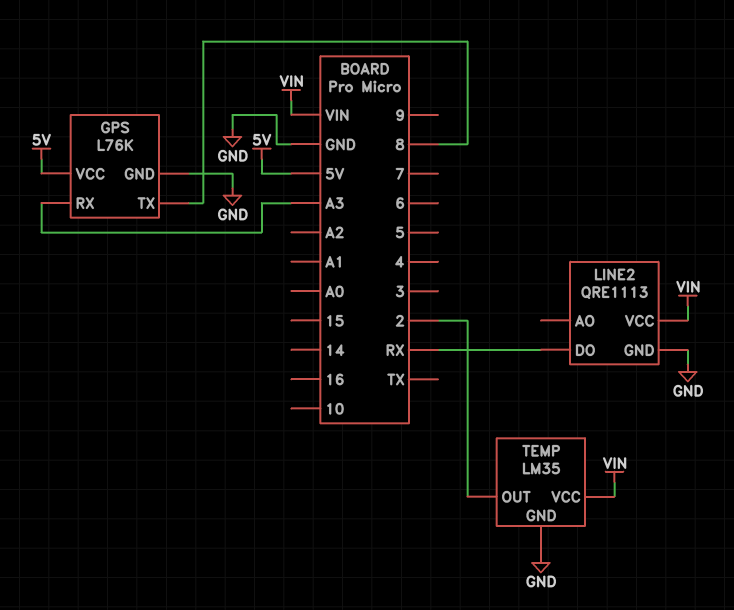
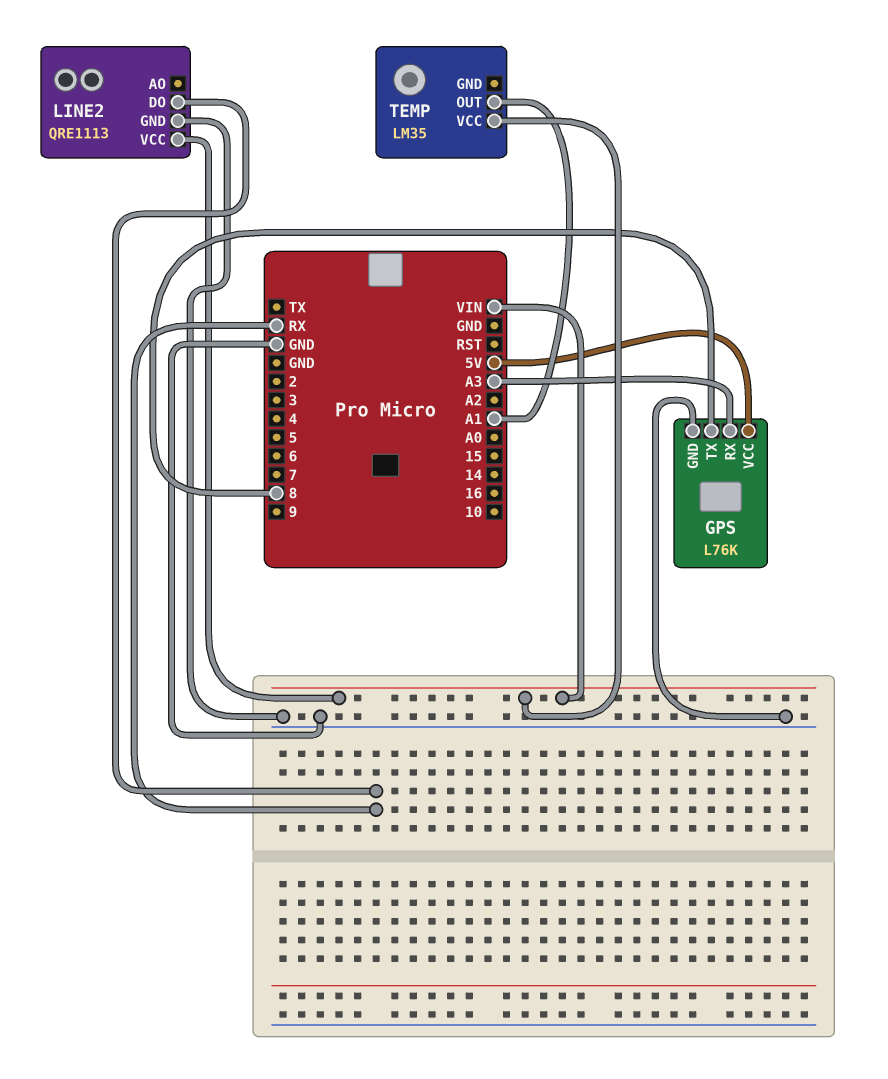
TEMP pin GND: GND -> none
TEMP pin OUT: 2 -> A1

